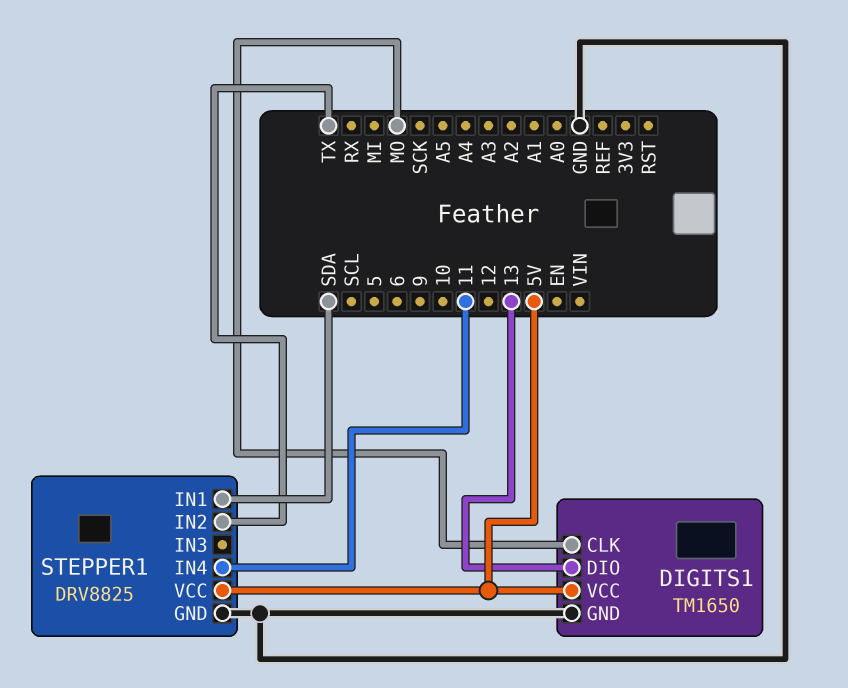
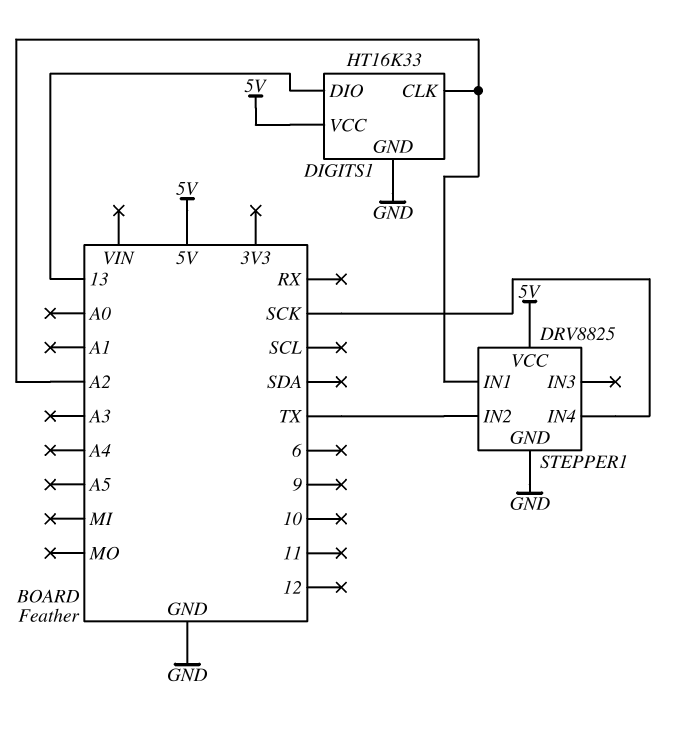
DIGITS1: TM1650 -> HT16K33
DIGITS1 pin CLK: MO -> A2
STEPPER1 pin IN1: SDA -> A2
STEPPER1 pin IN4: 11 -> SCK

